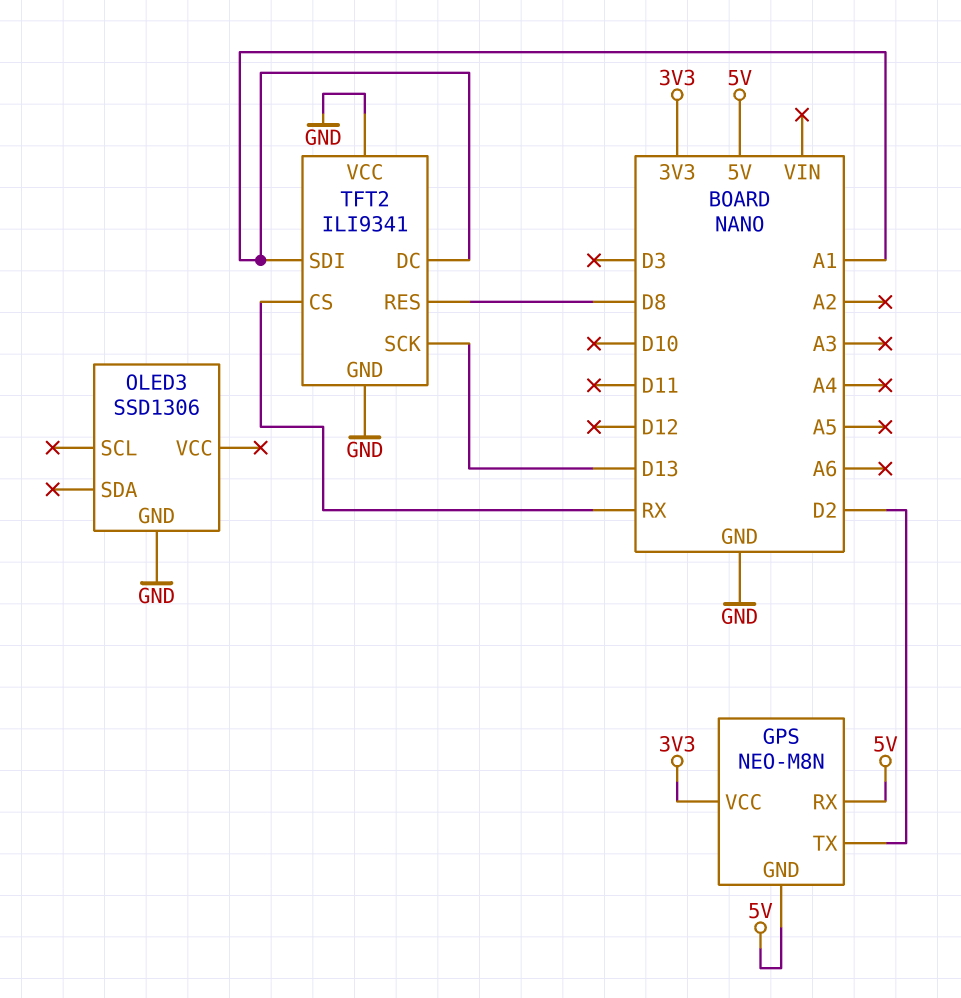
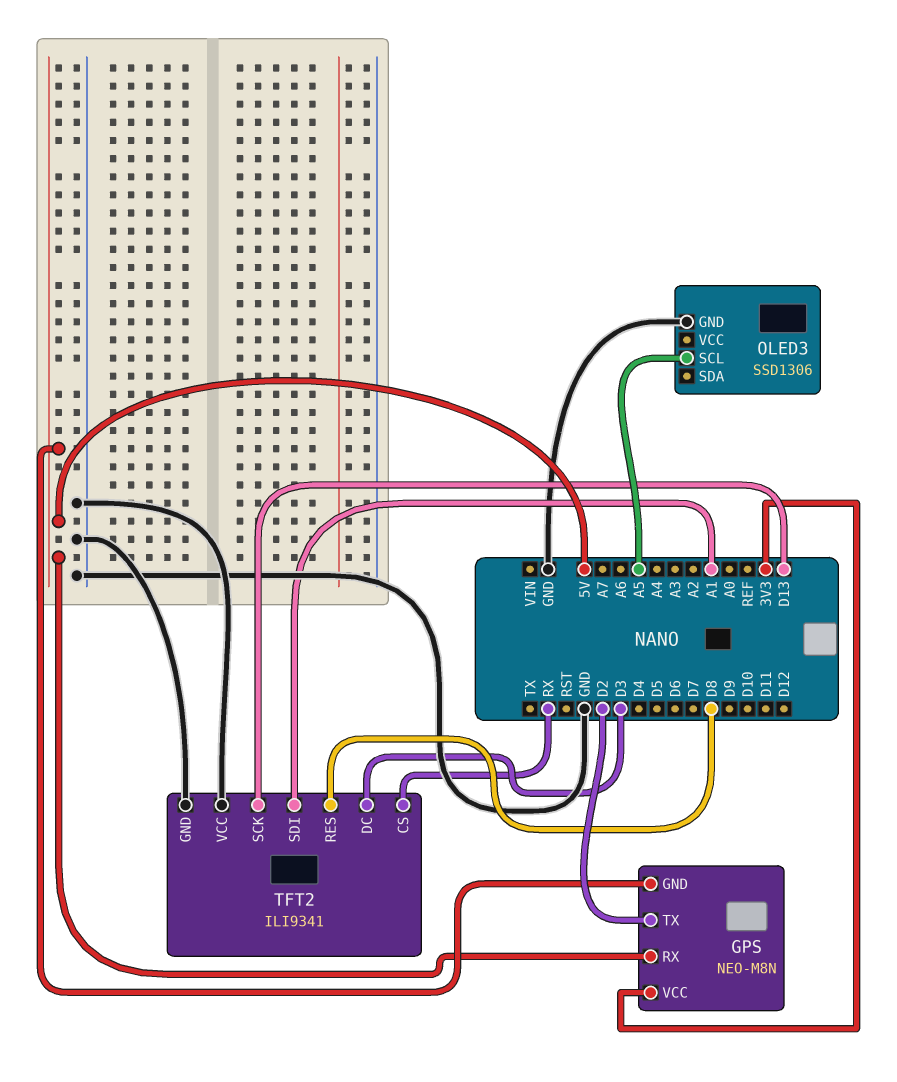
OLED3 pin SCL: none -> A5
TFT2 pin DC: A1 -> D3

